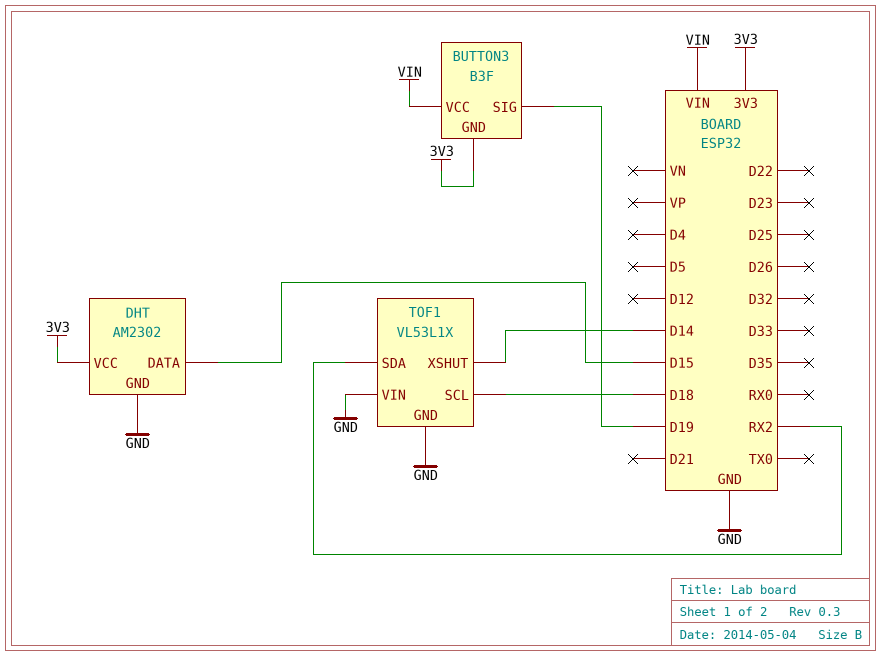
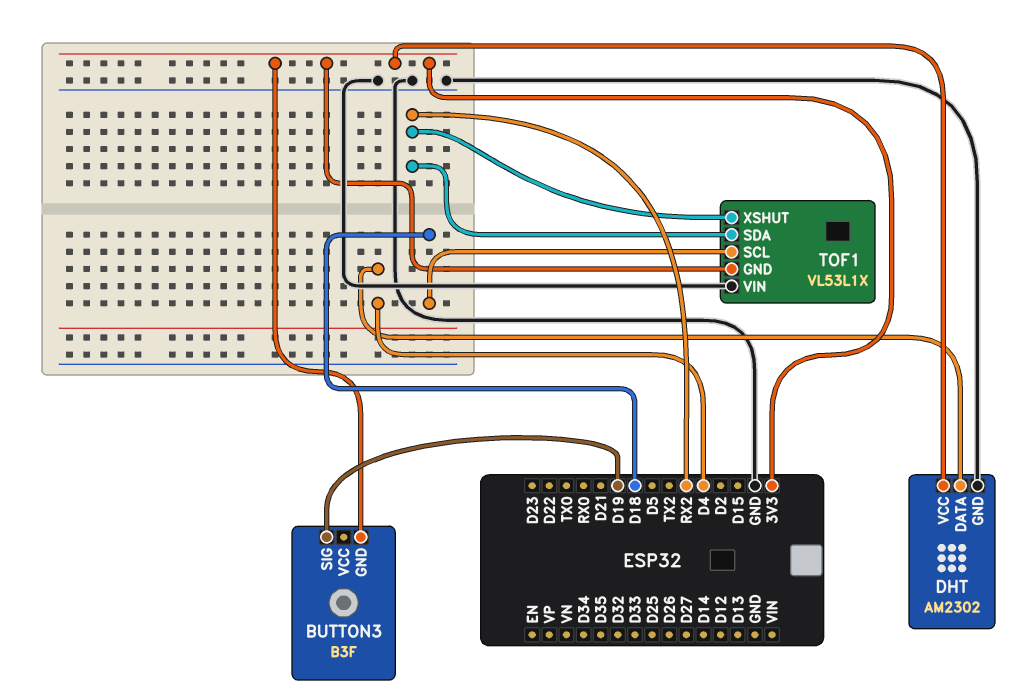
BUTTON3 pin VCC: VIN -> none
DHT pin DATA: D15 -> D4
TOF1 pin GND: GND -> 3V3
TOF1 pin XSHUT: D14 -> RX2

